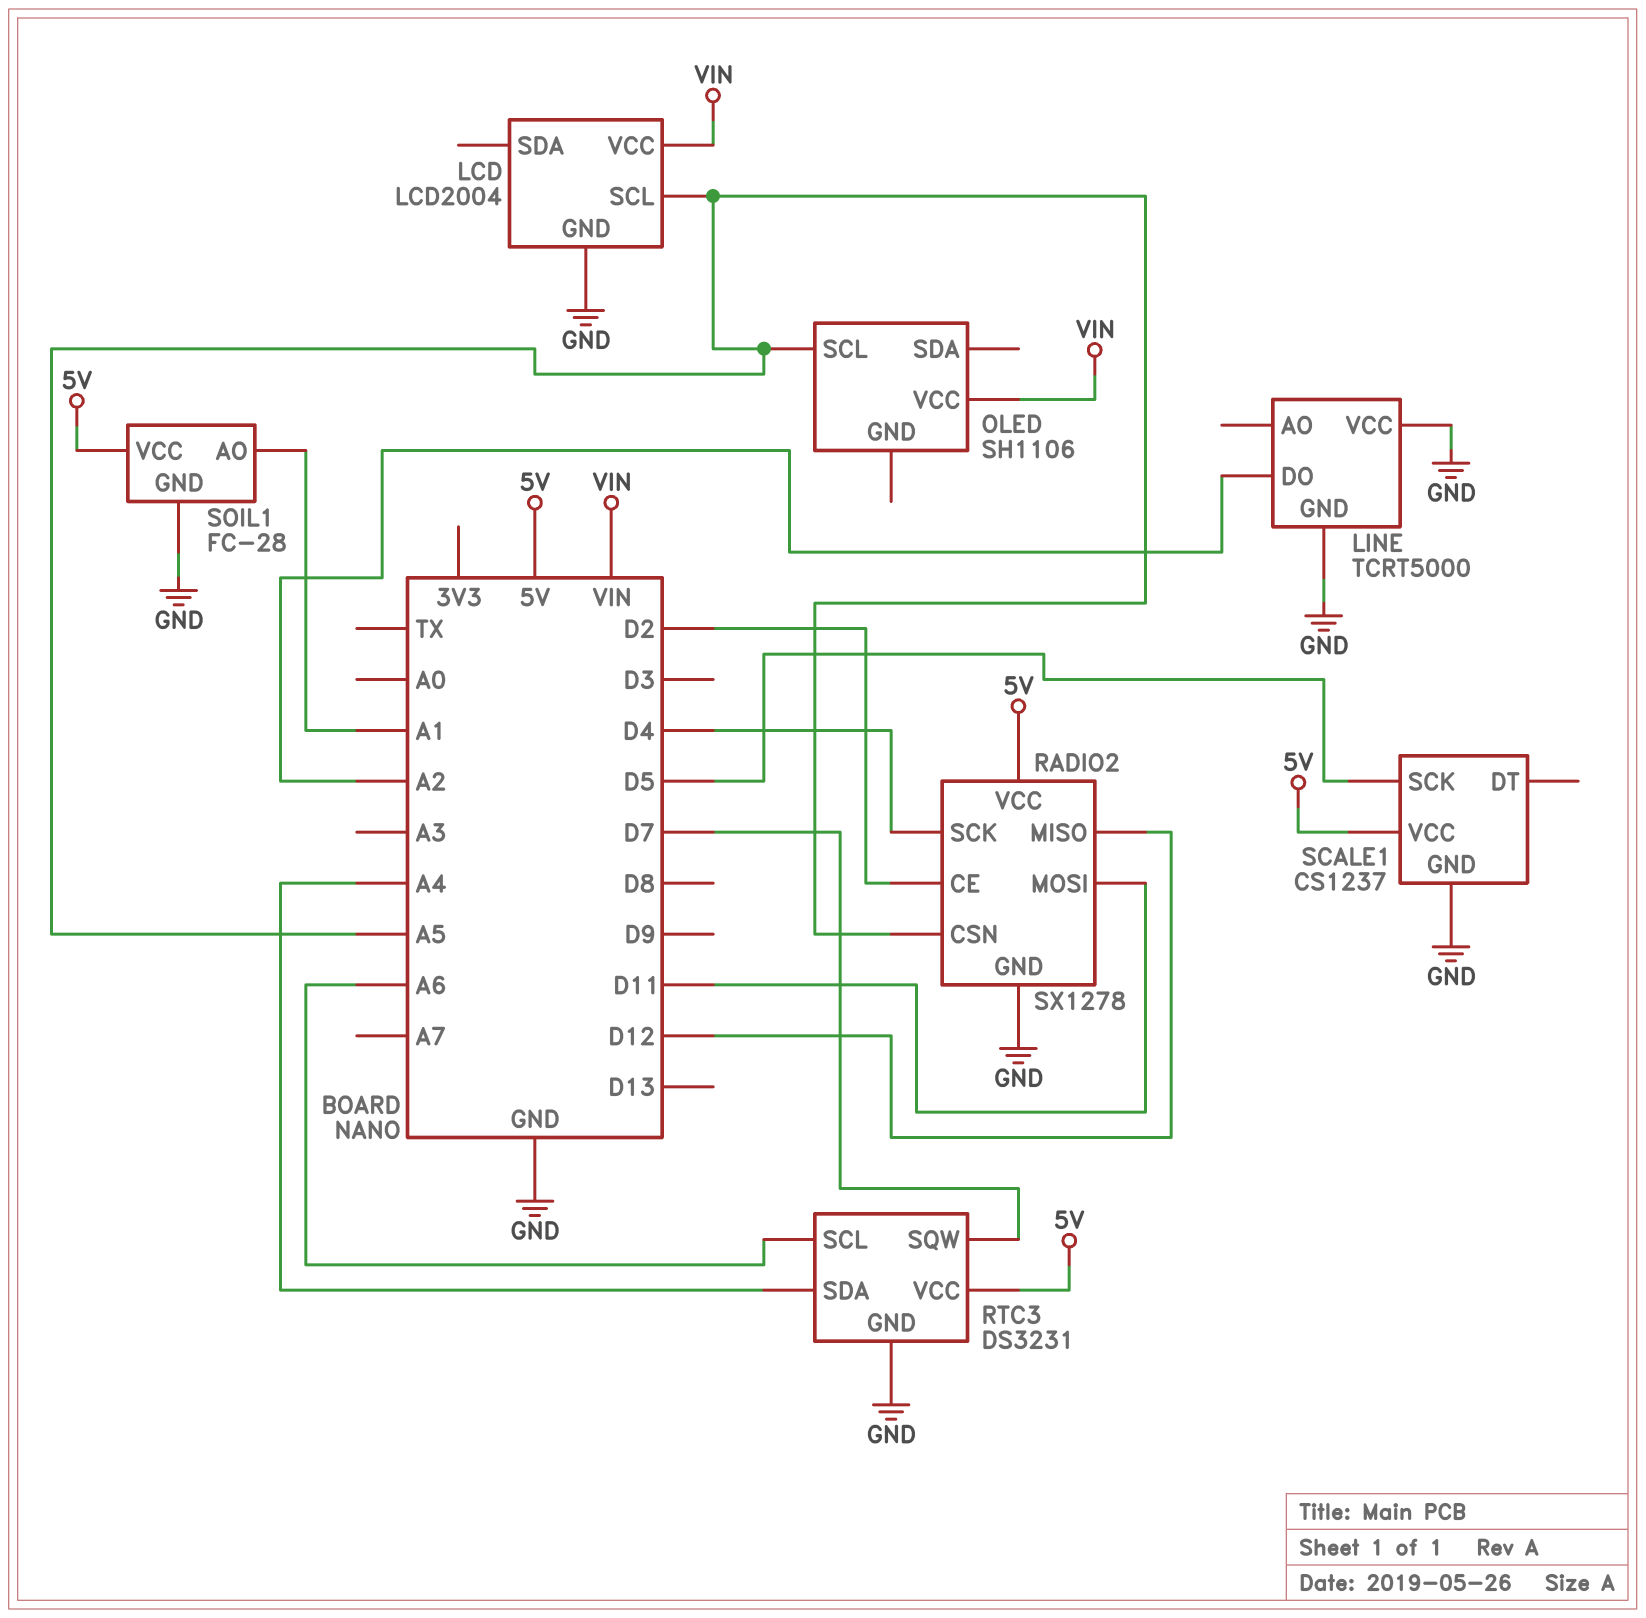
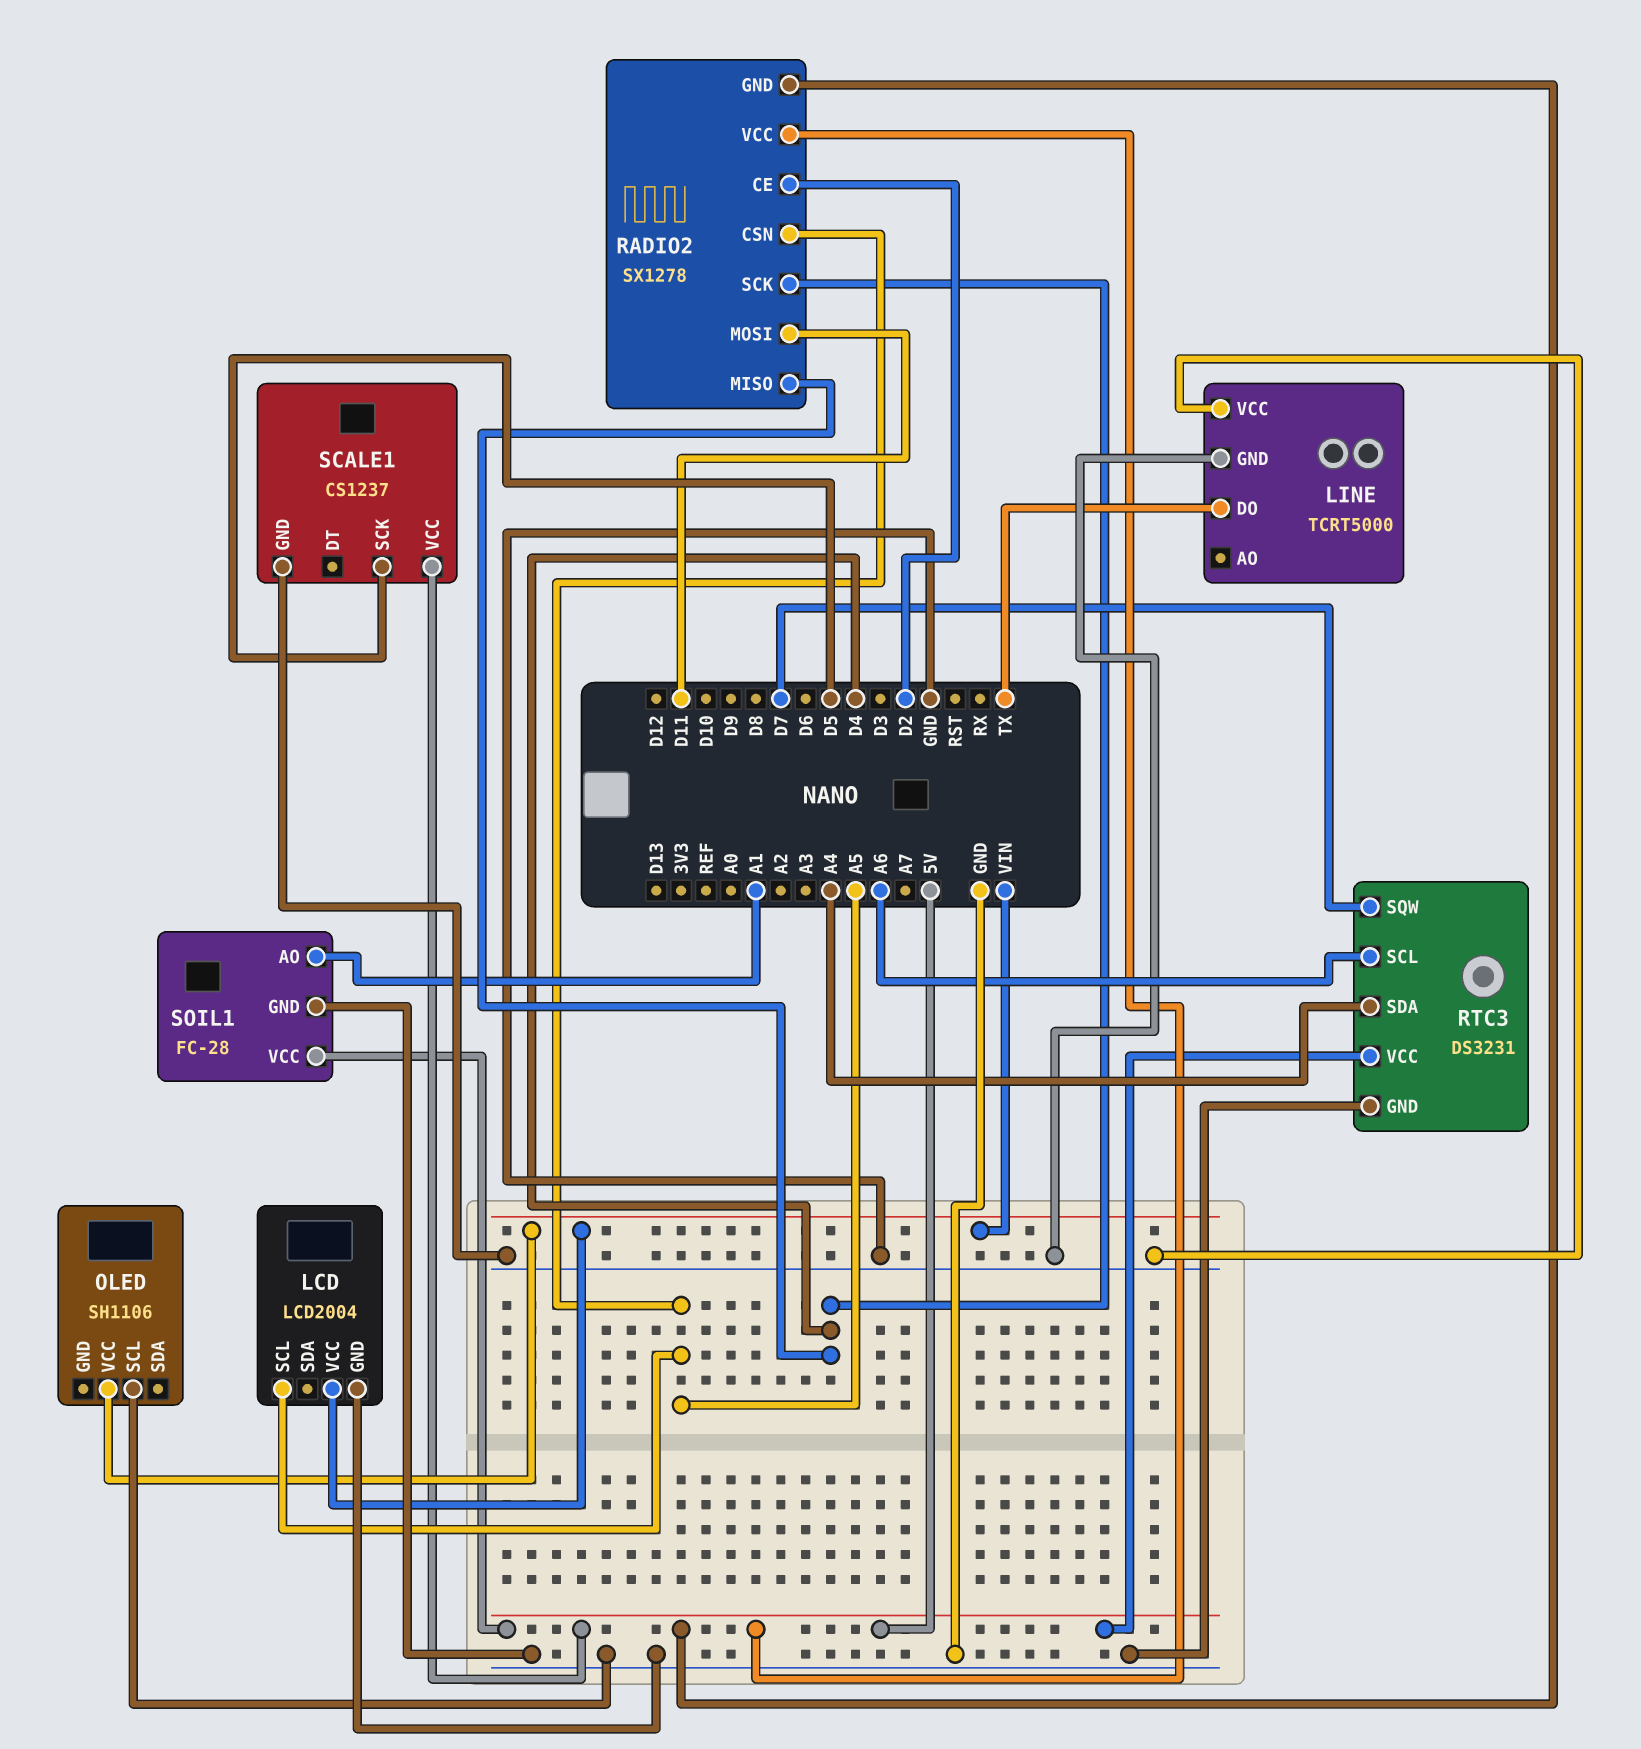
LINE pin DO: A2 -> TX
OLED pin SCL: A5 -> GND
RADIO2 pin GND: GND -> 5V
RADIO2 pin MISO: D12 -> D4

